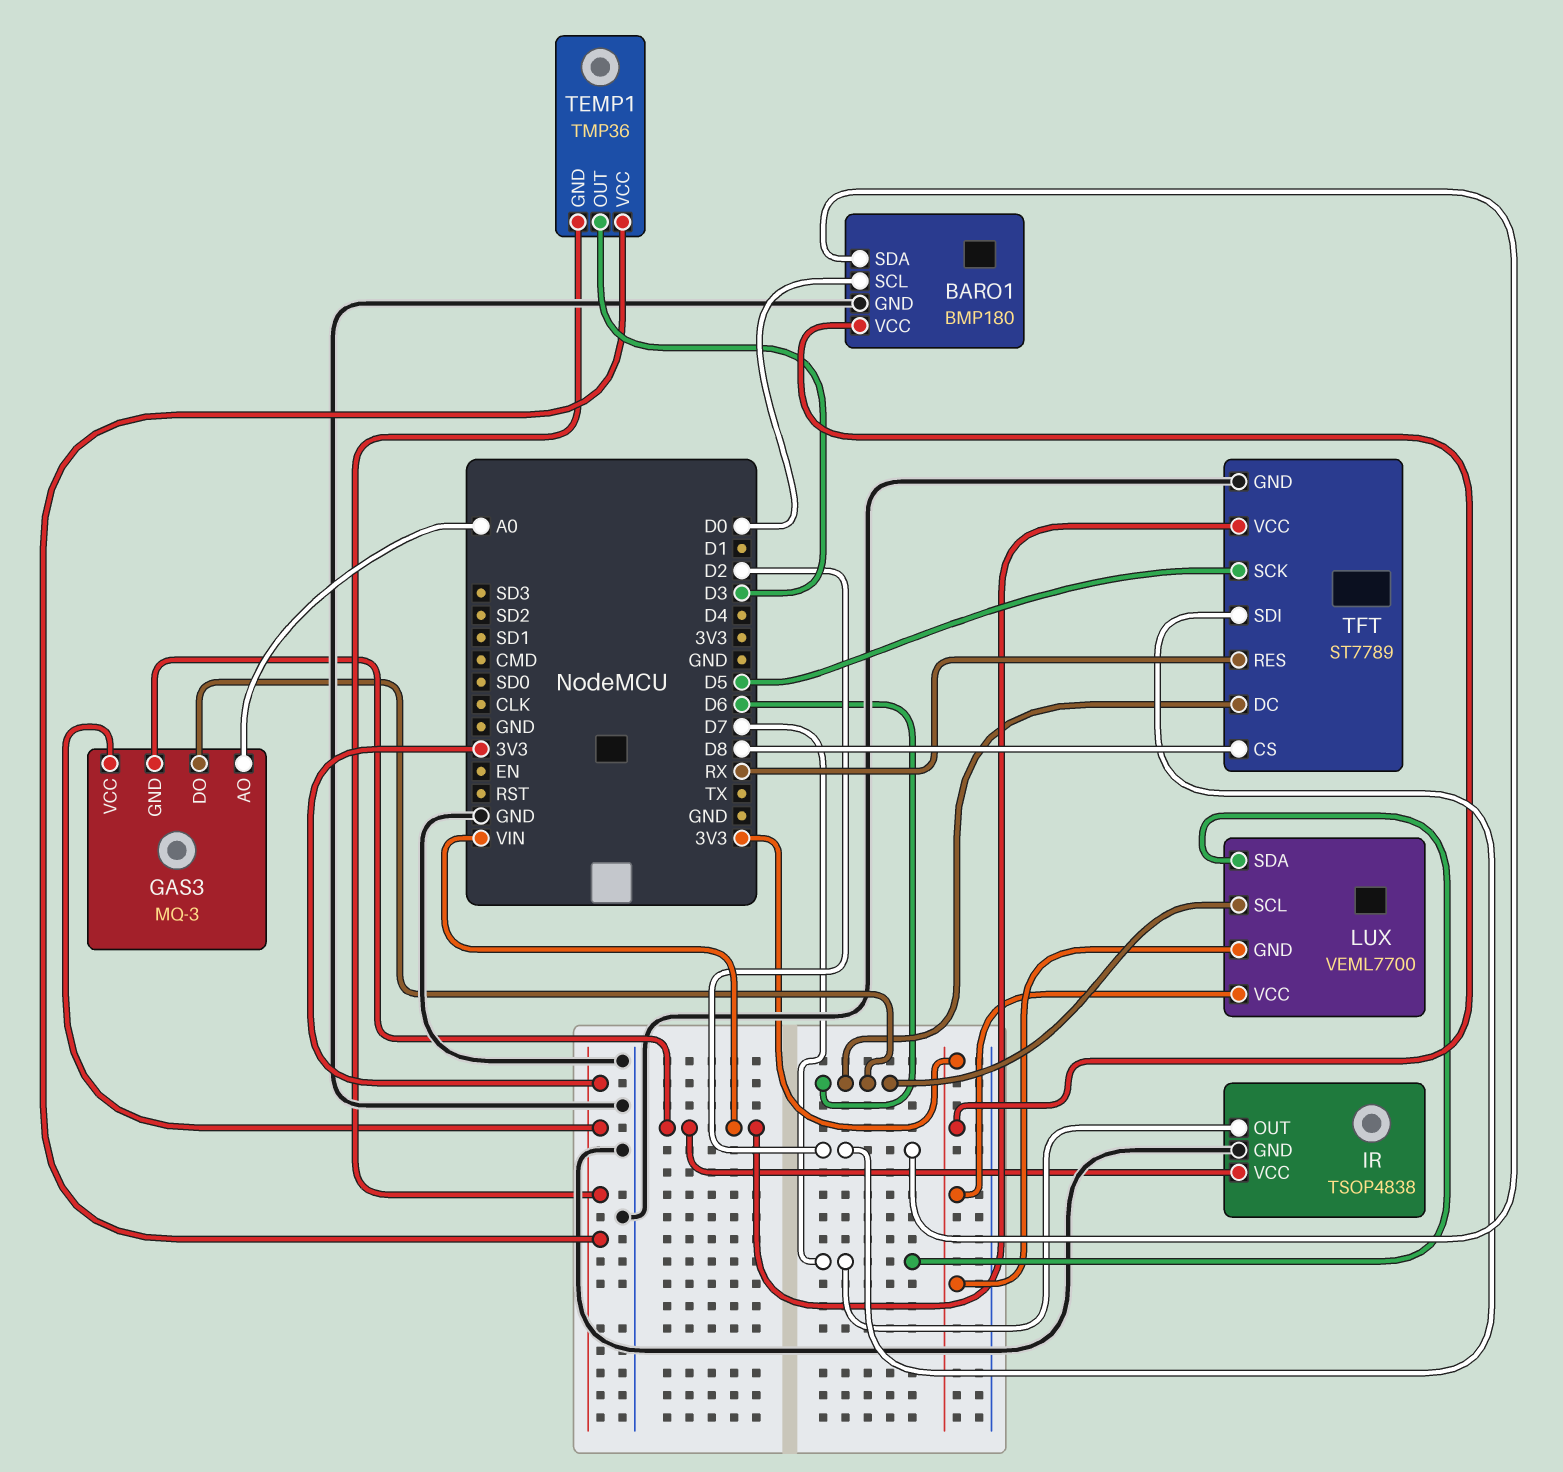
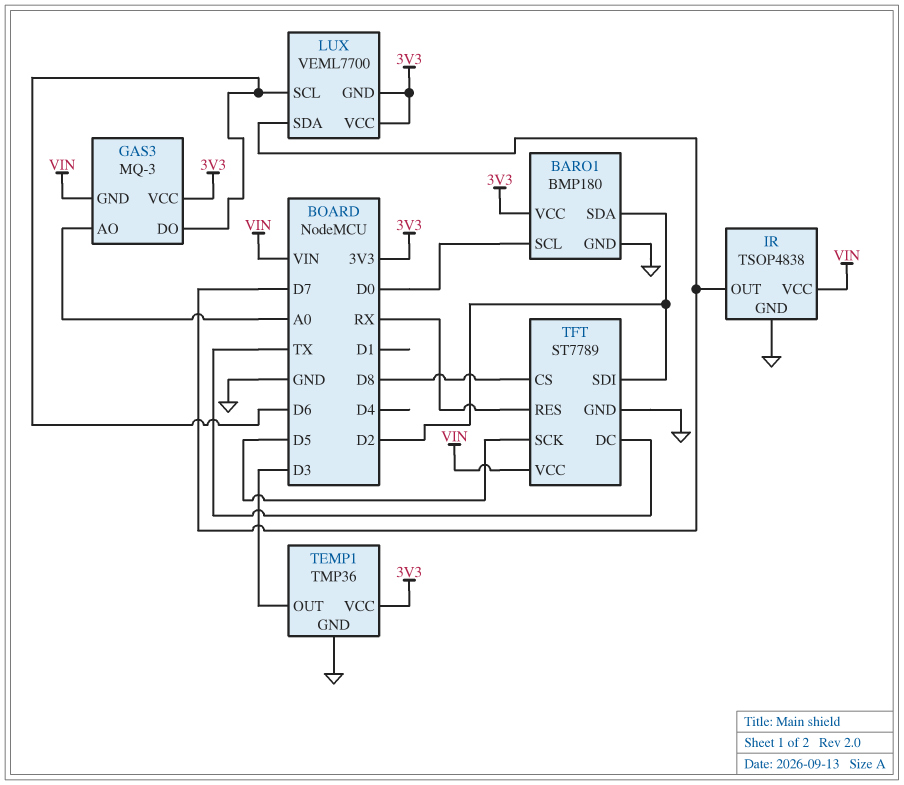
TEMP1 pin GND: 3V3 -> GND
TFT pin DC: D6 -> TX

